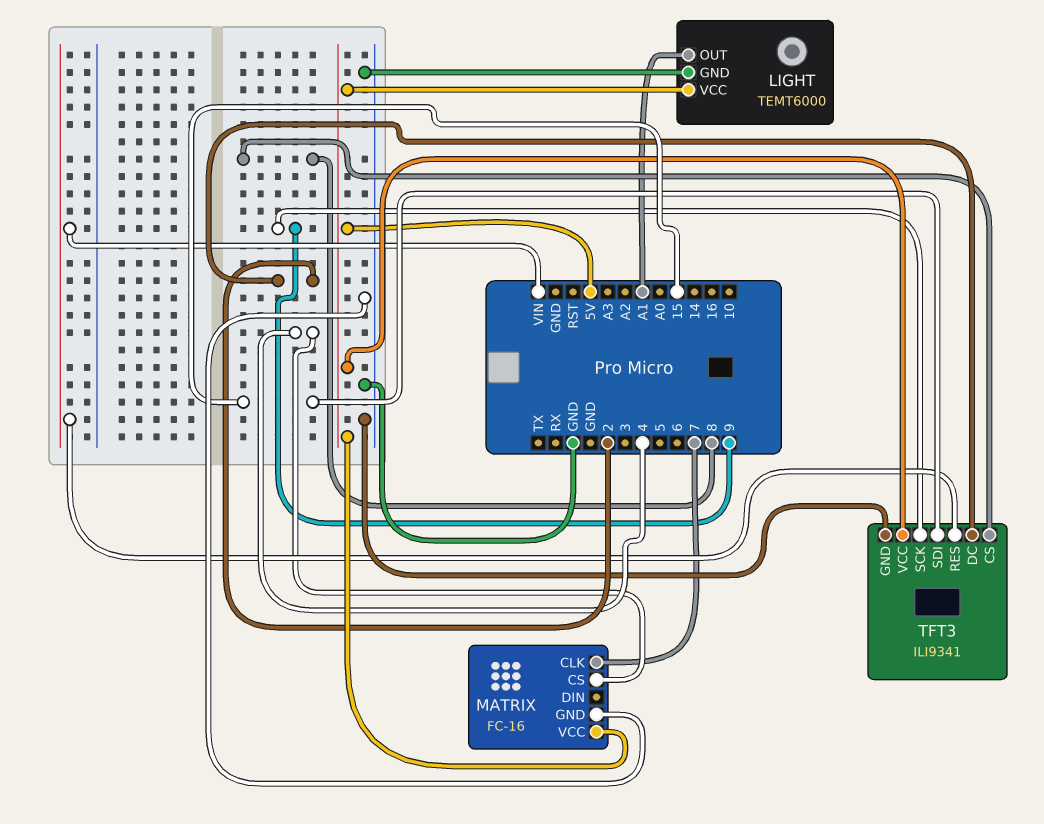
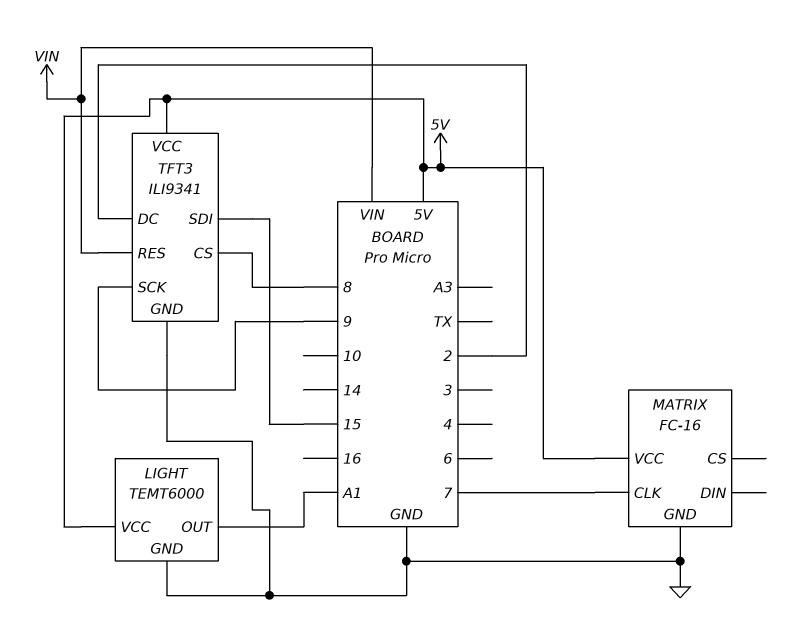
MATRIX pin CS: 4 -> none

